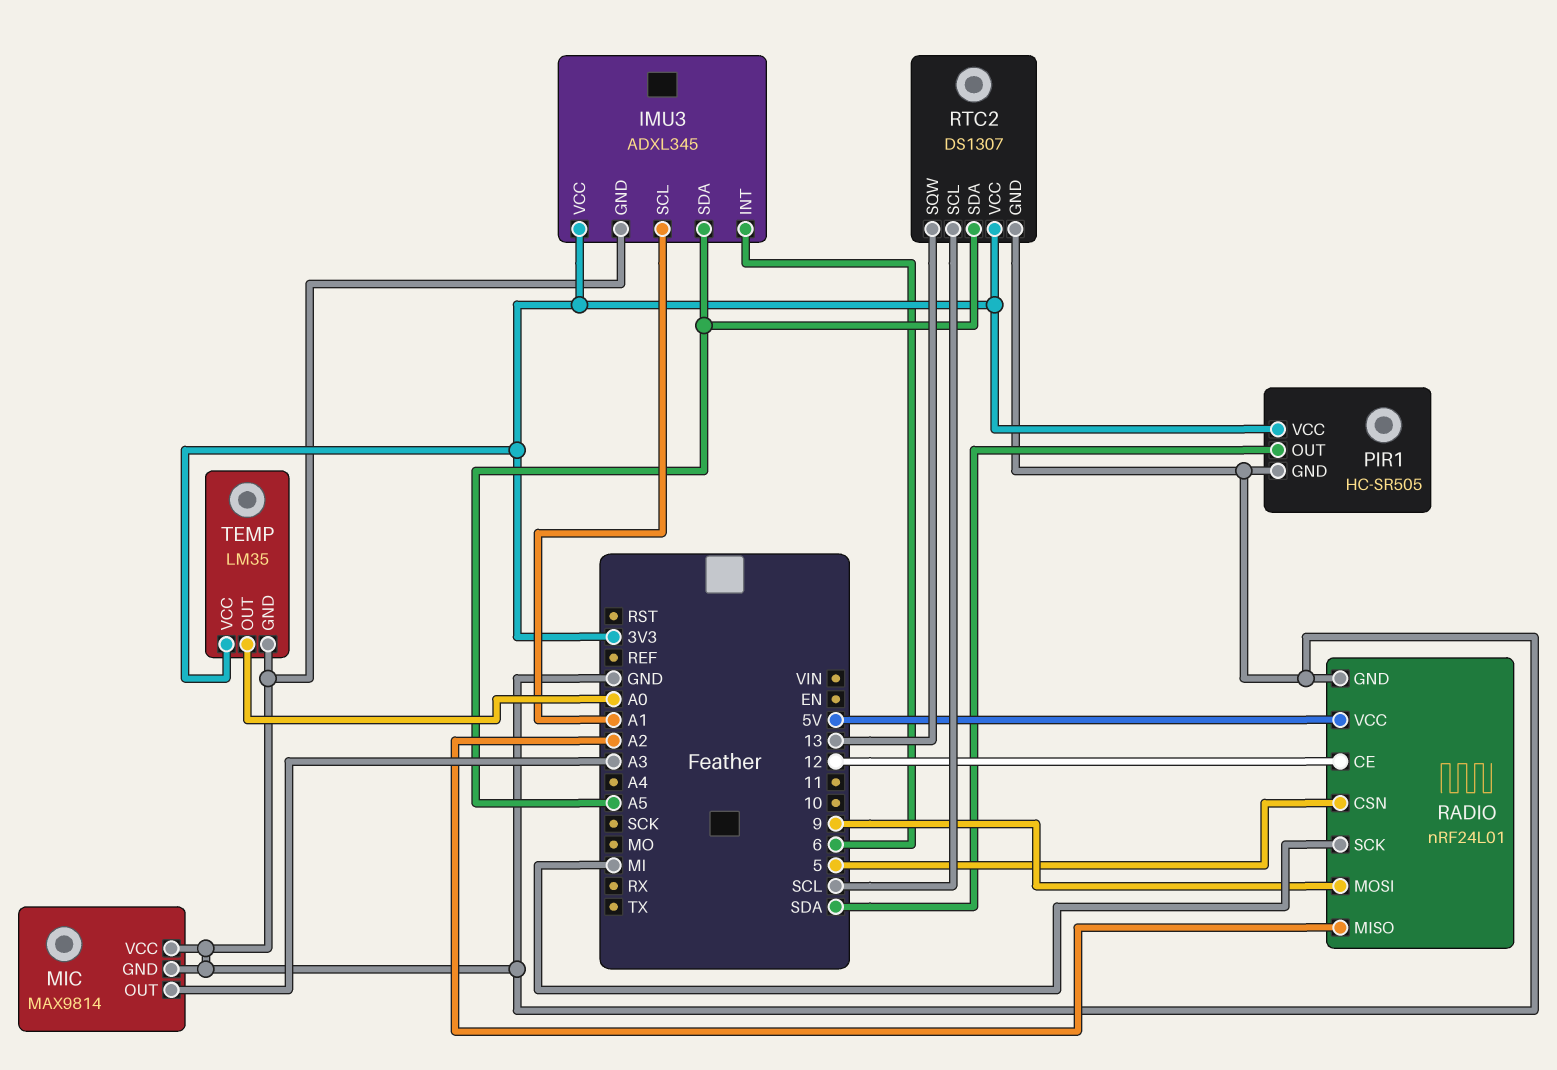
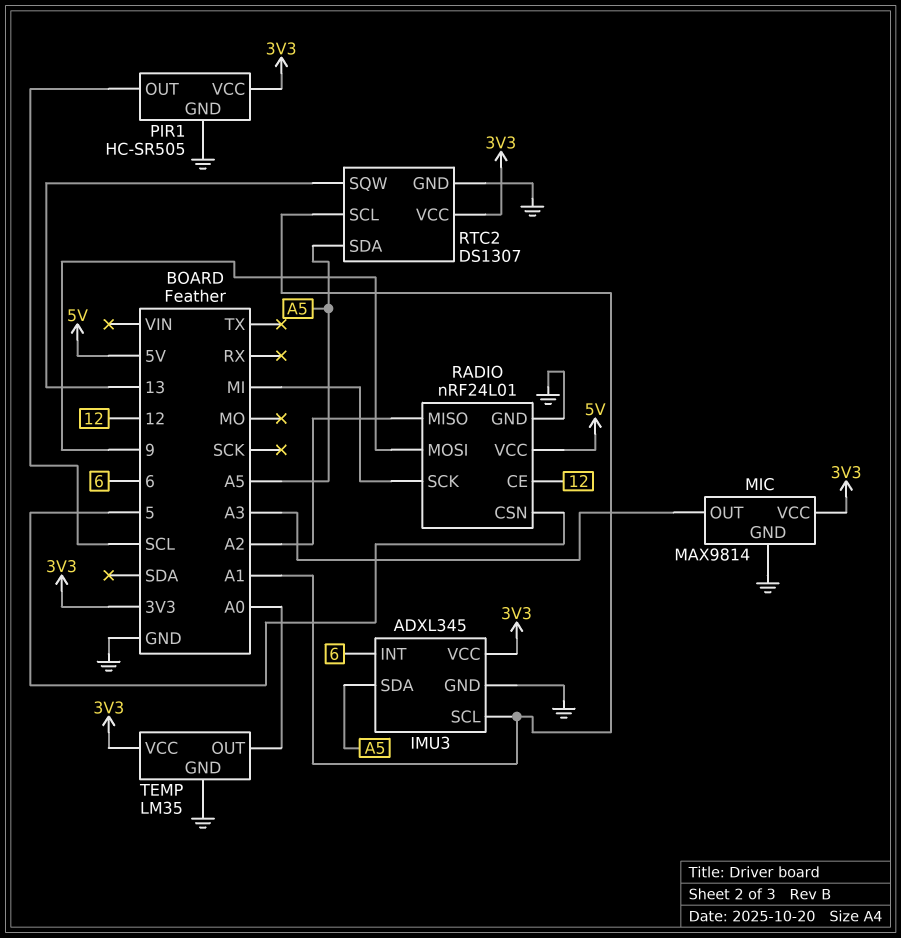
MIC pin VCC: GND -> 3V3
PIR1 pin OUT: SDA -> SCL
RTC2 pin SCL: SCL -> A1

